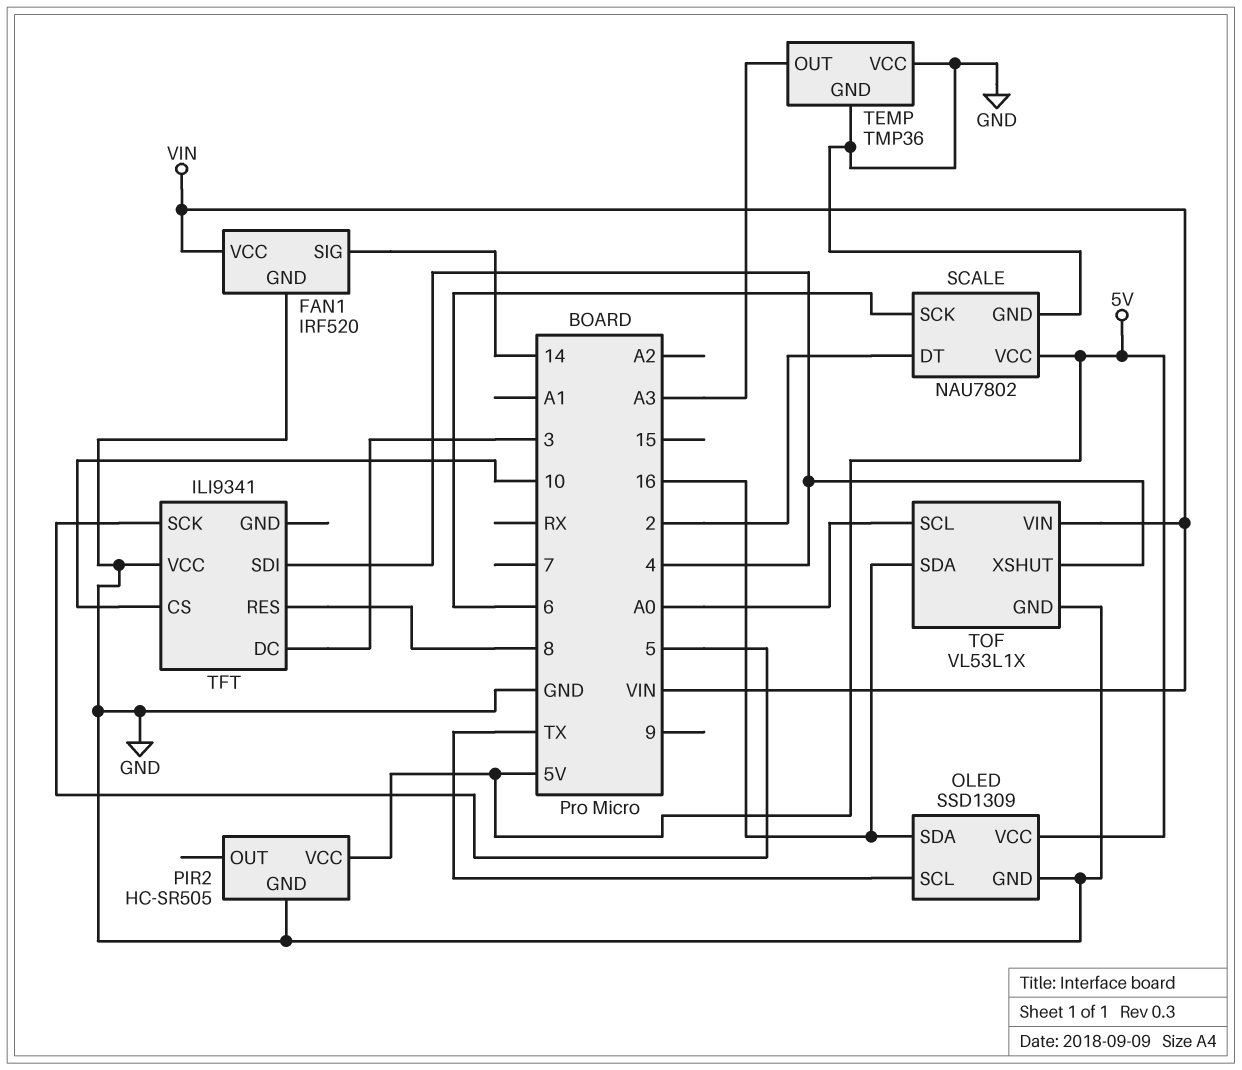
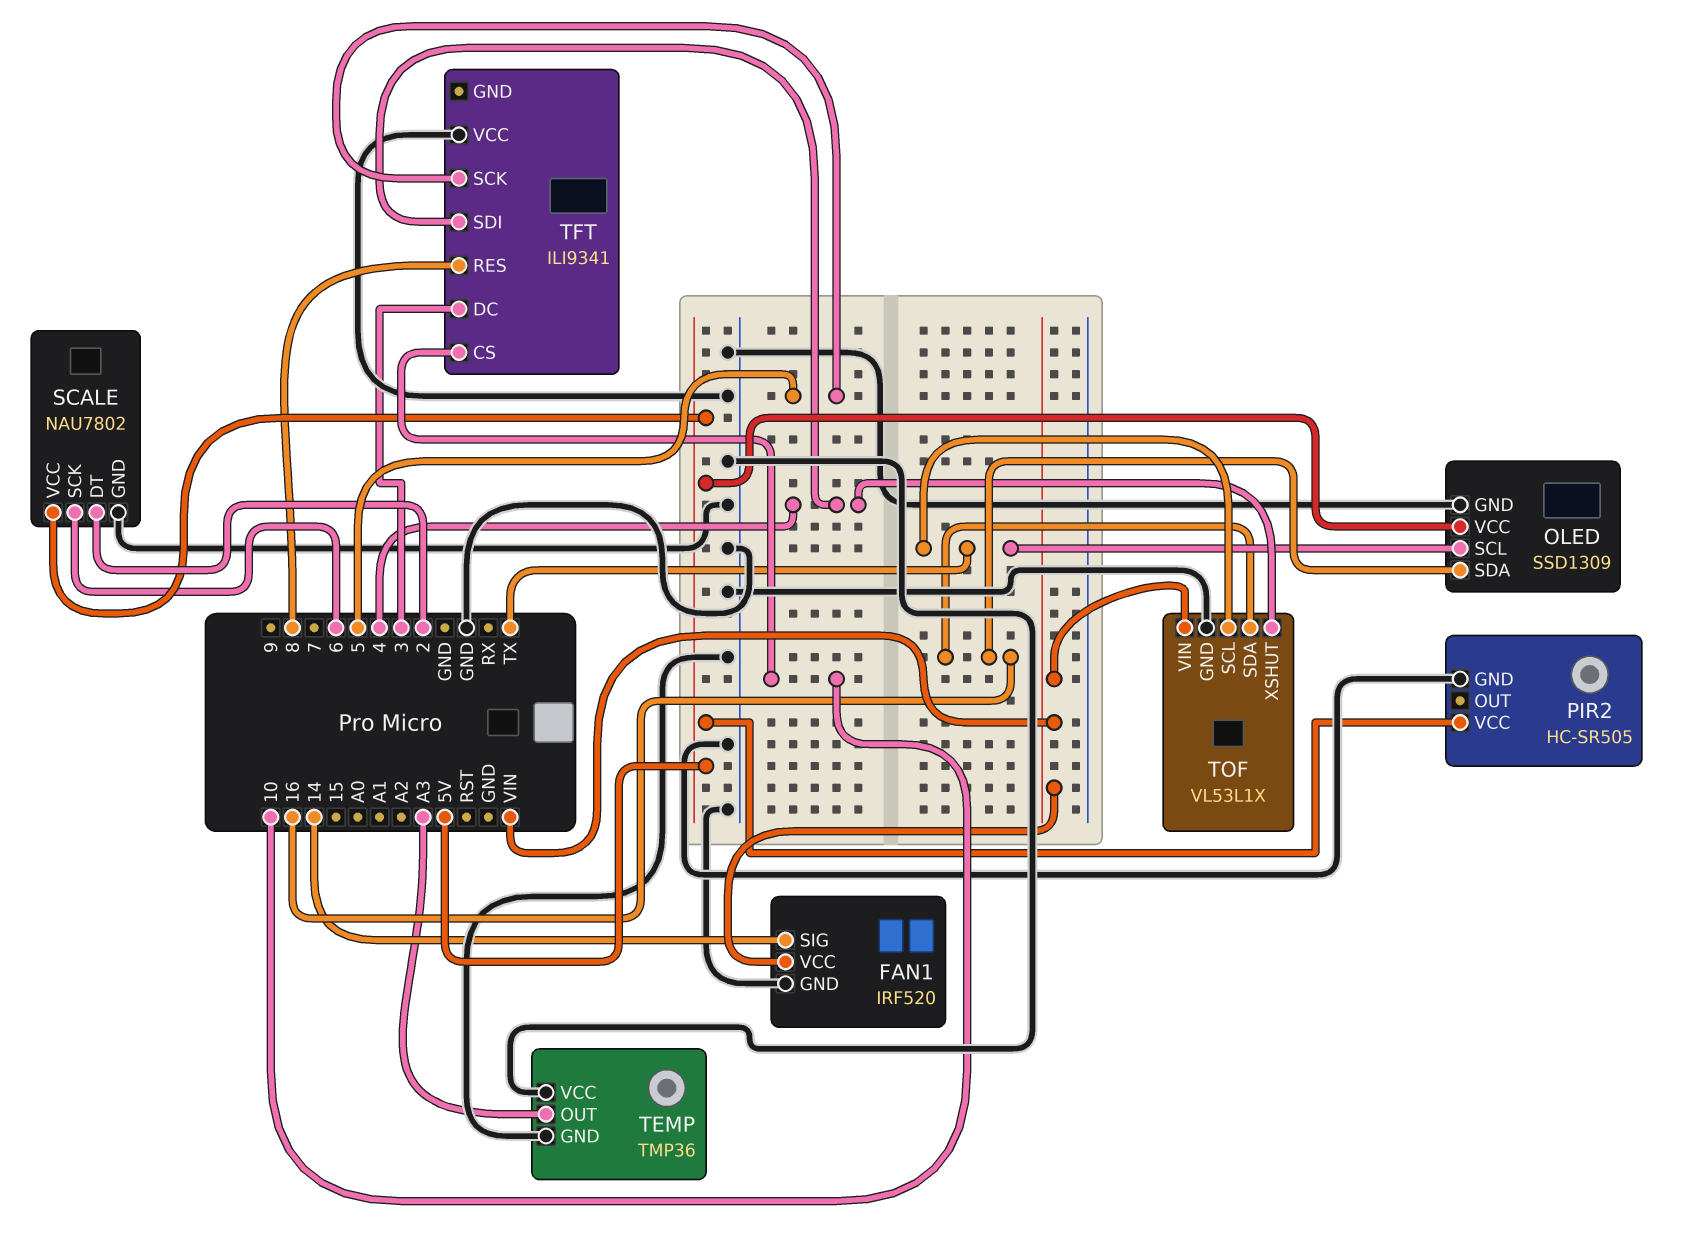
TOF pin SCL: A0 -> TX

